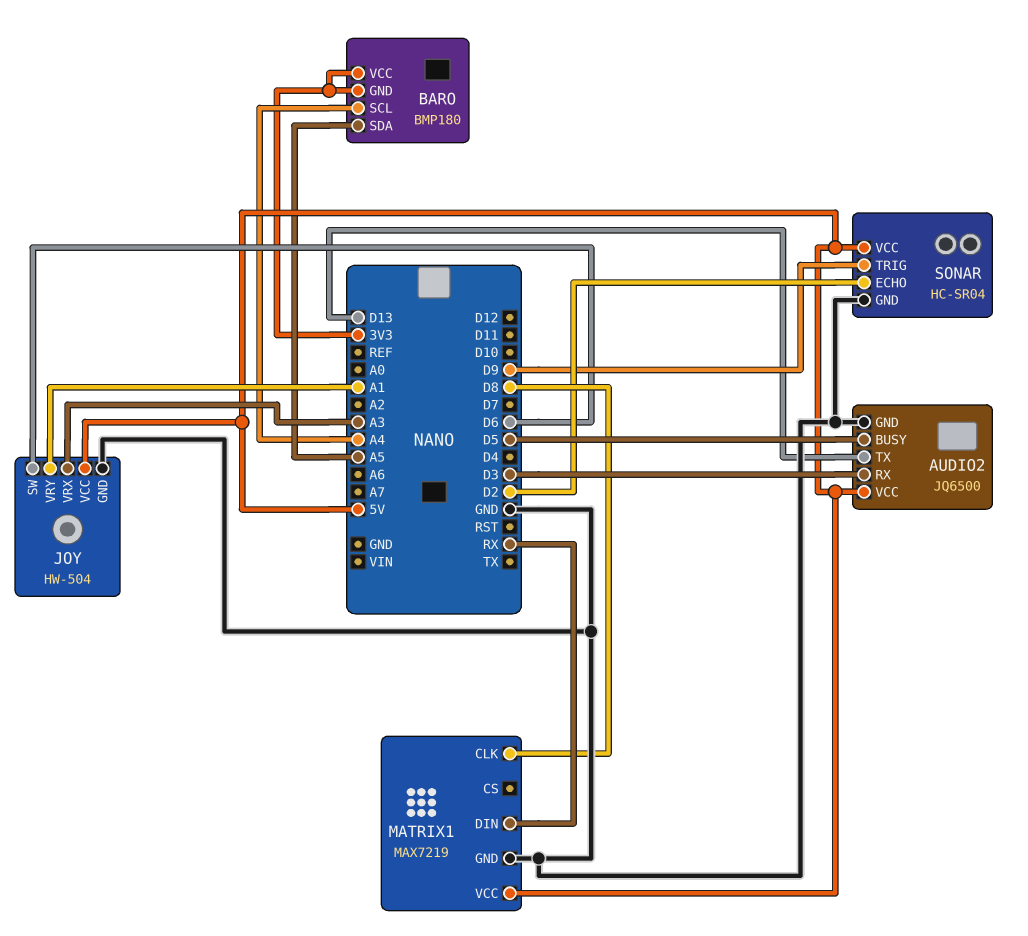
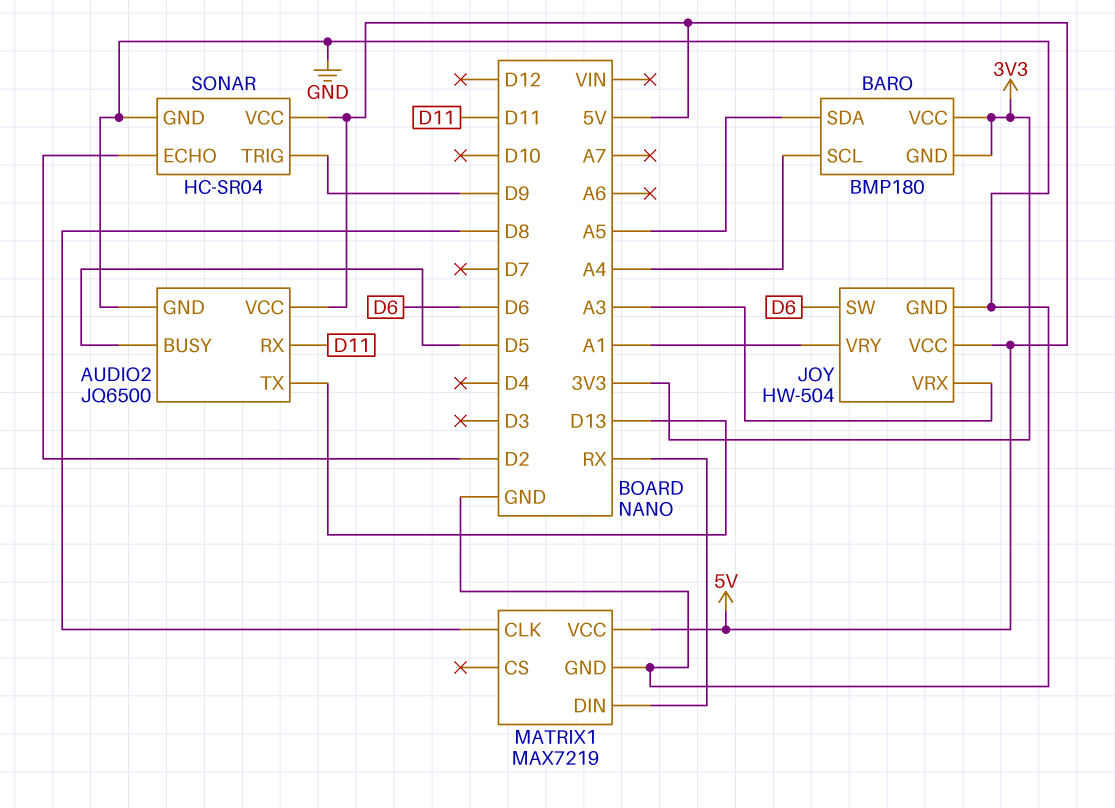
AUDIO2 pin RX: D3 -> D11

